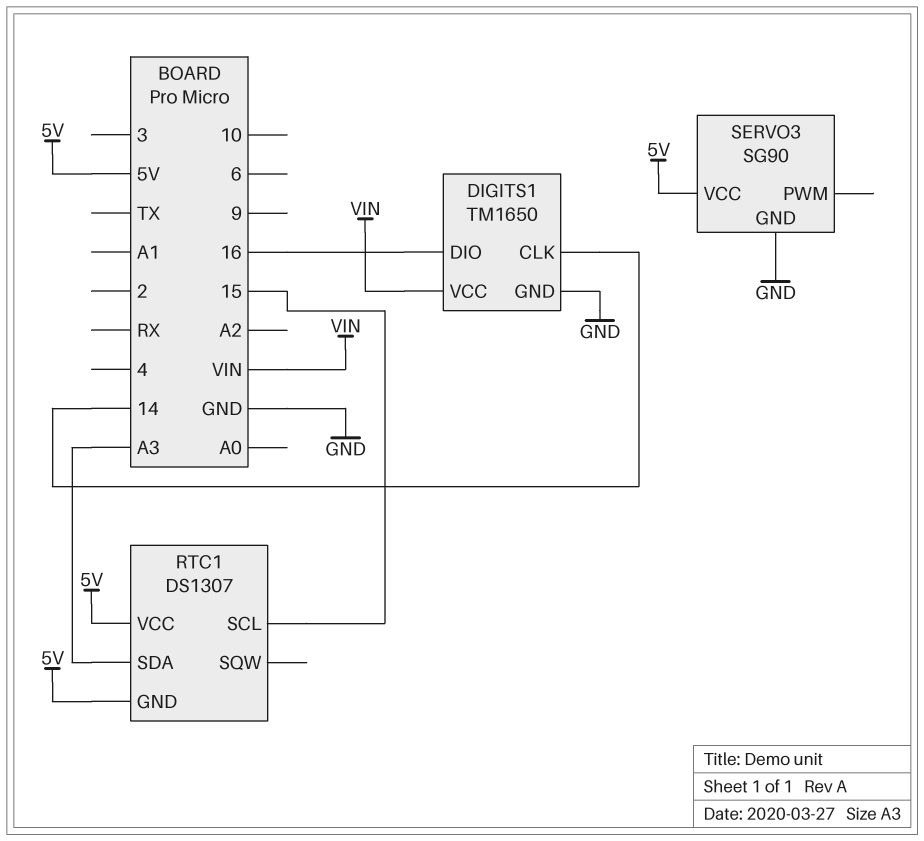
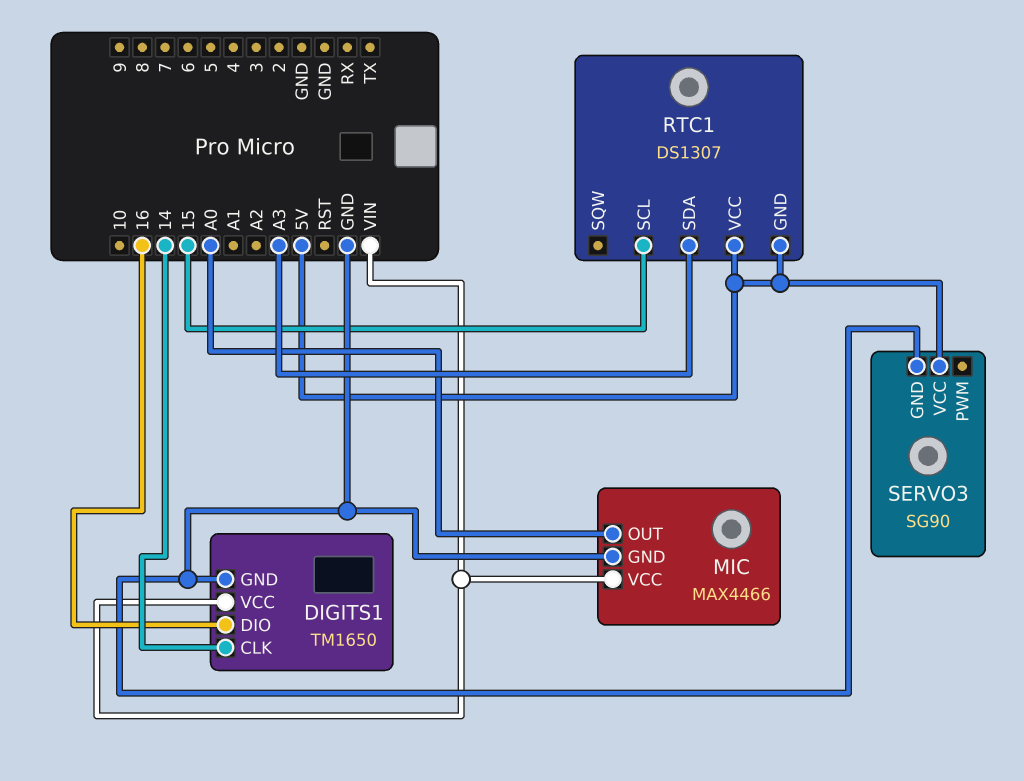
MIC: none -> MAX4466
MIC pin GND: none -> GND
MIC pin OUT: none -> A0
MIC pin VCC: none -> VIN

